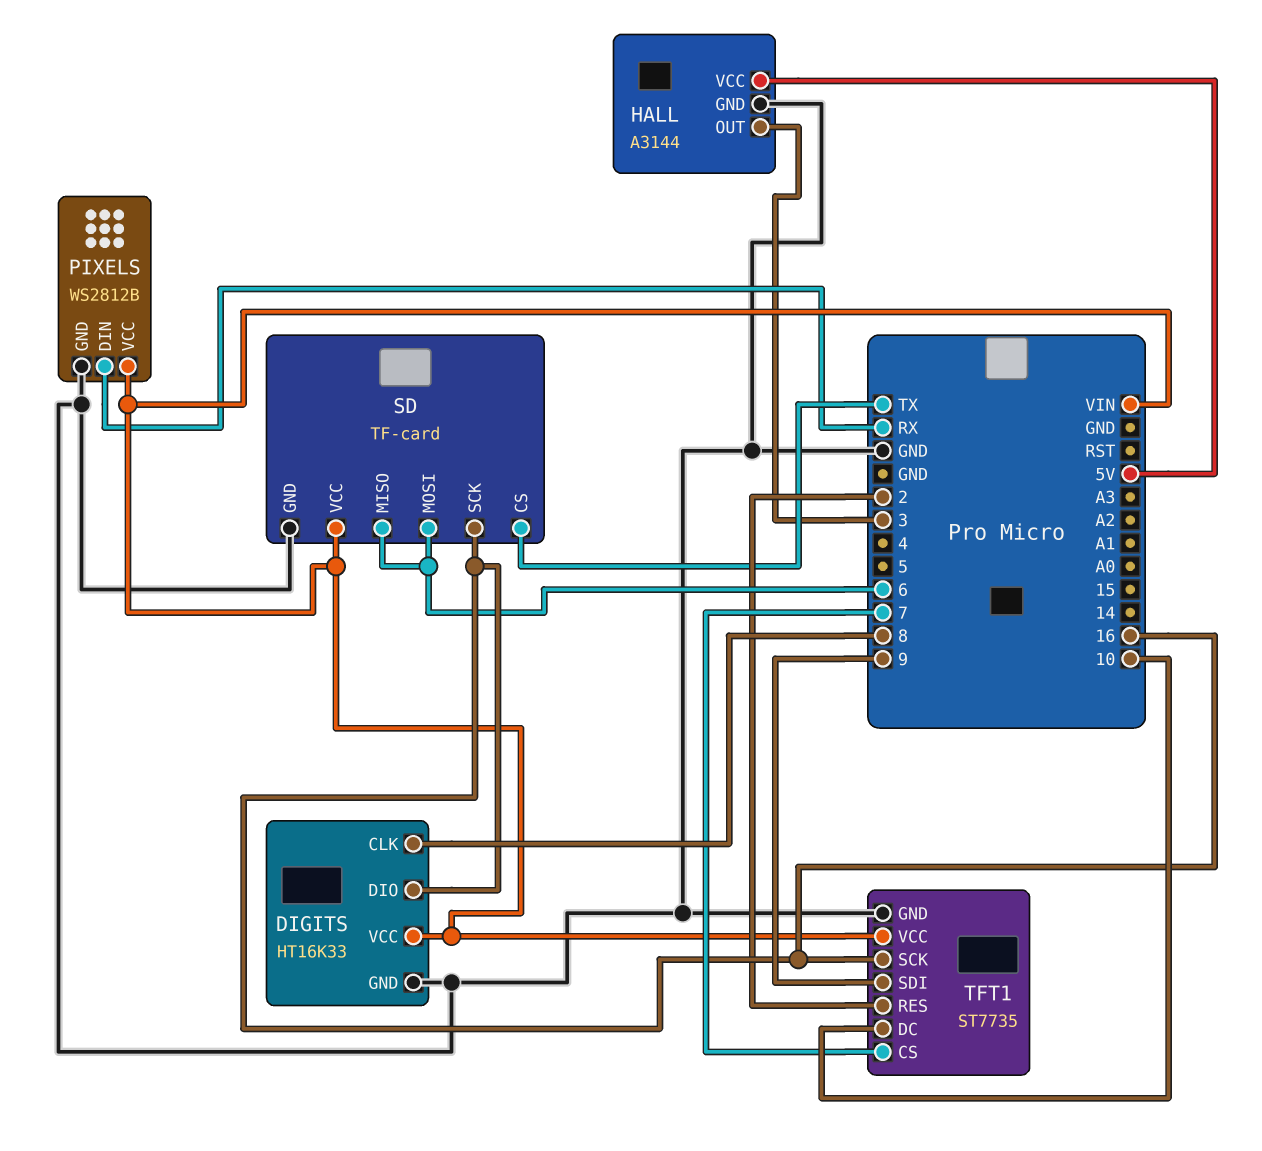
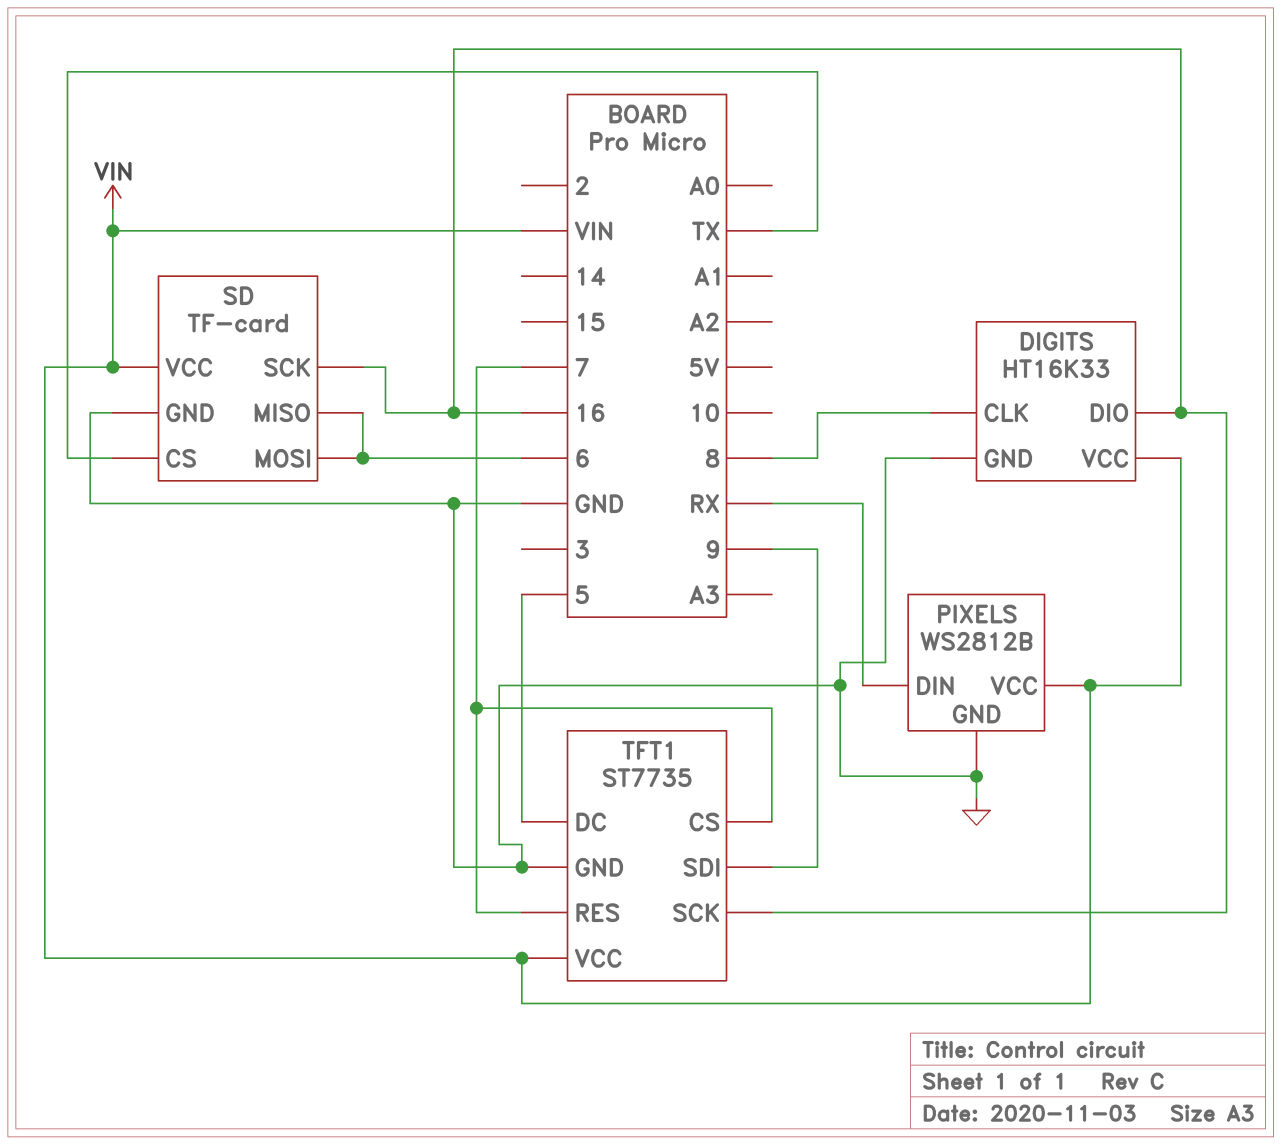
HALL: A3144 -> none
HALL pin GND: GND -> none
HALL pin OUT: 3 -> none
HALL pin VCC: 5V -> none
TFT1 pin DC: 10 -> 5
TFT1 pin RES: 2 -> 7

